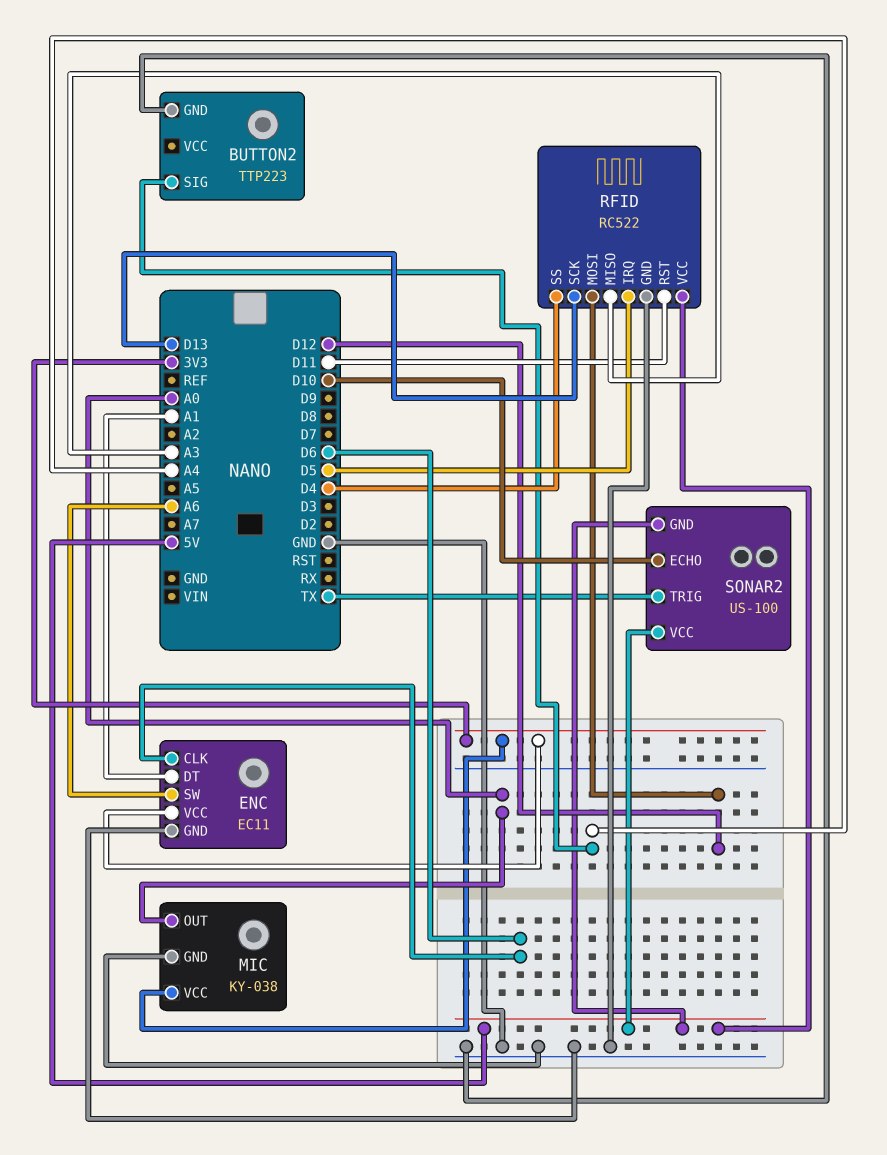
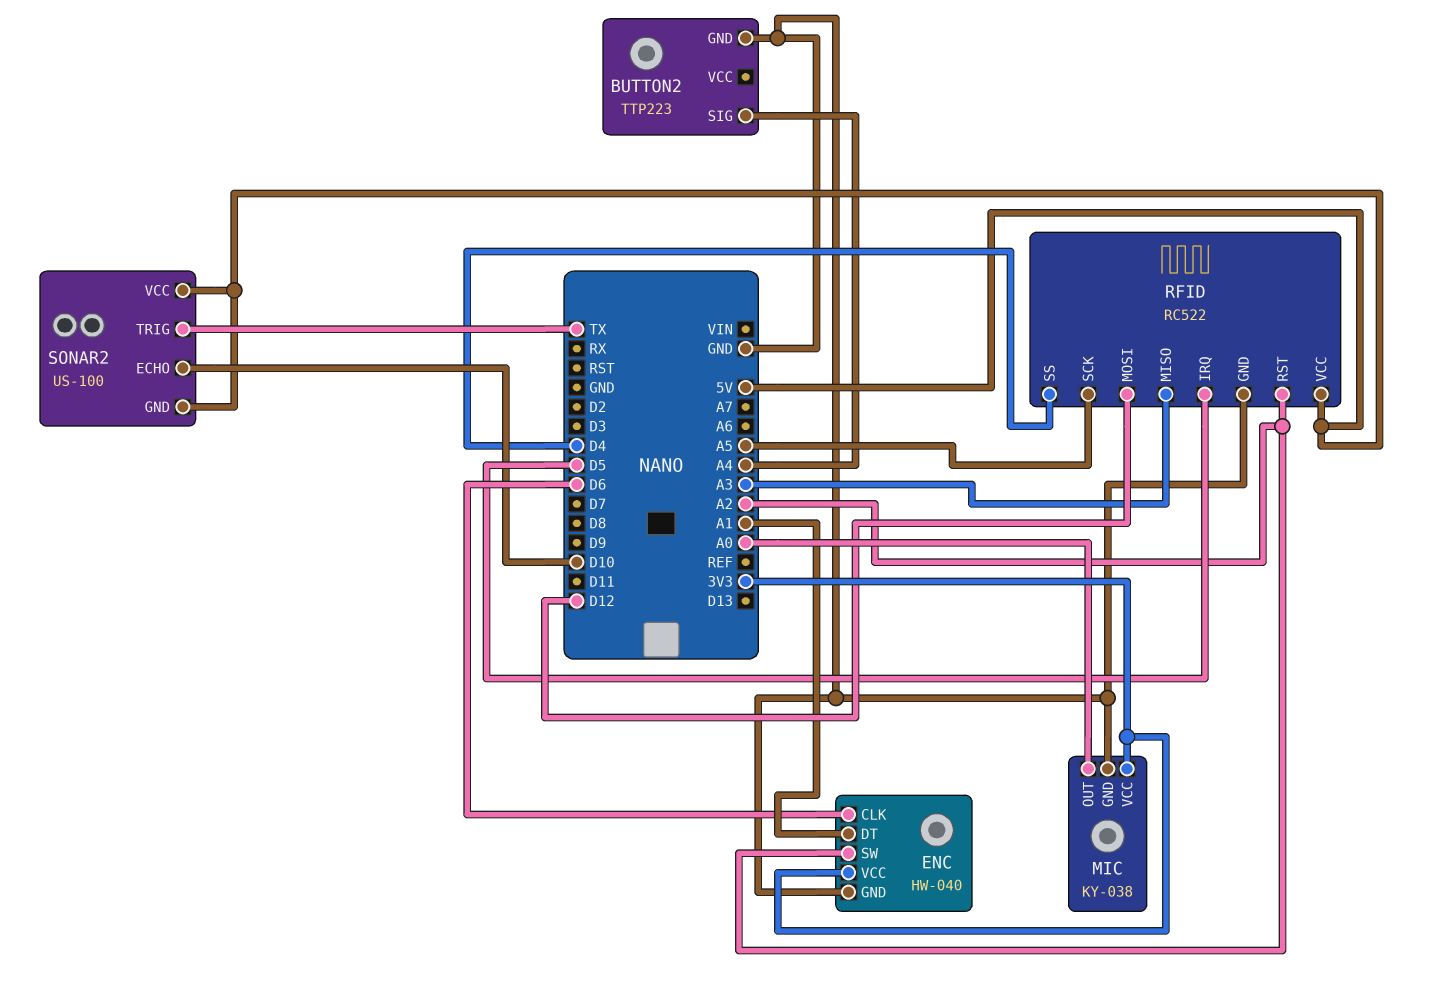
ENC: EC11 -> HW-040
ENC pin SW: A6 -> A2
RFID pin RST: D11 -> A2
RFID pin SCK: D13 -> A5

